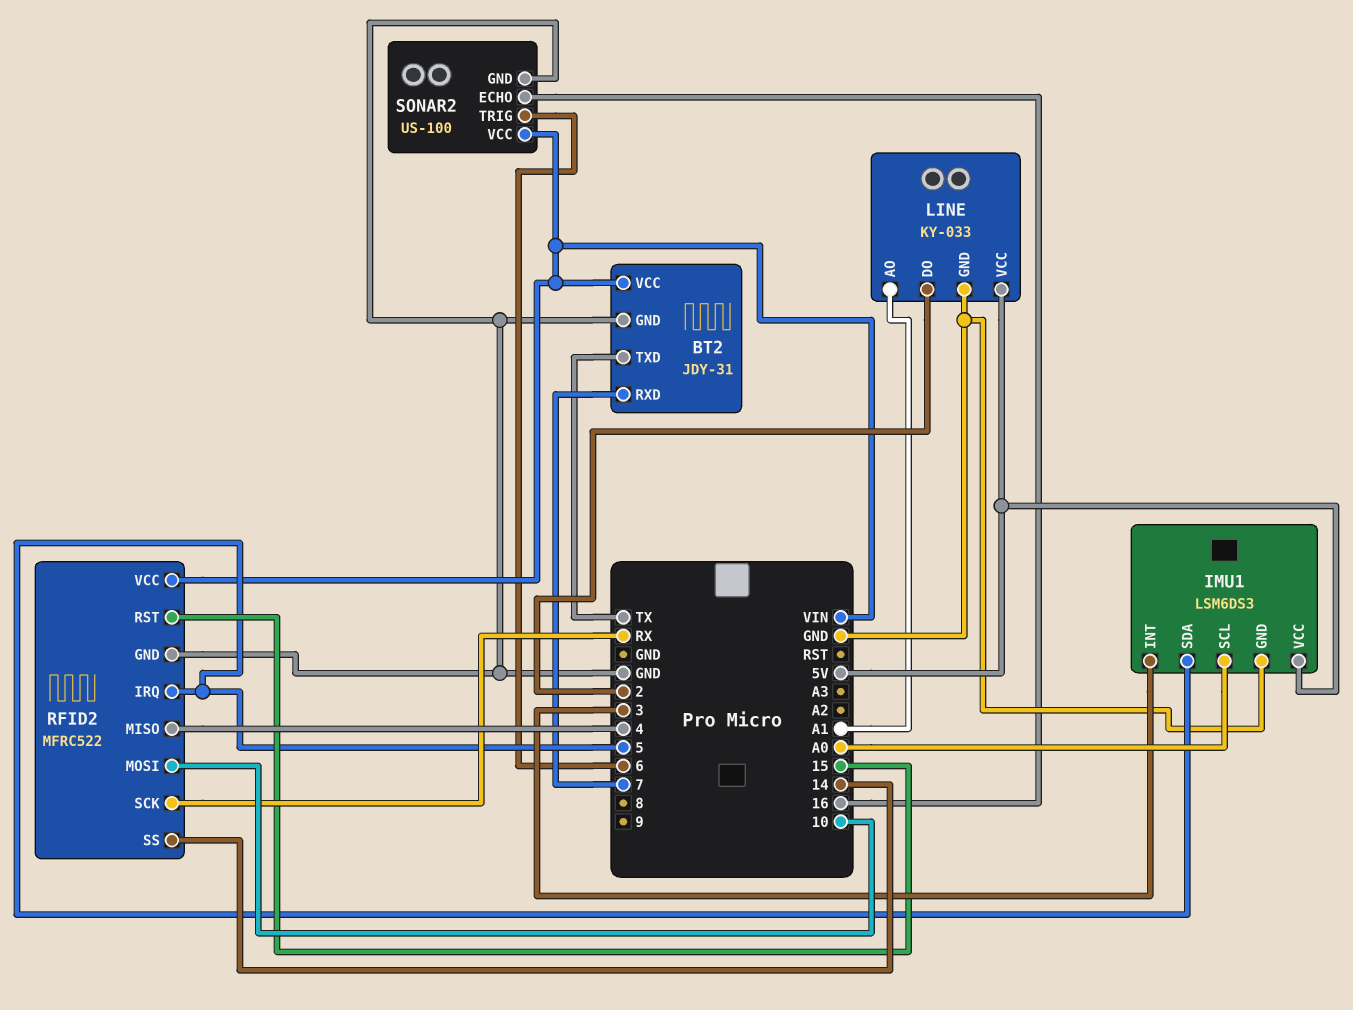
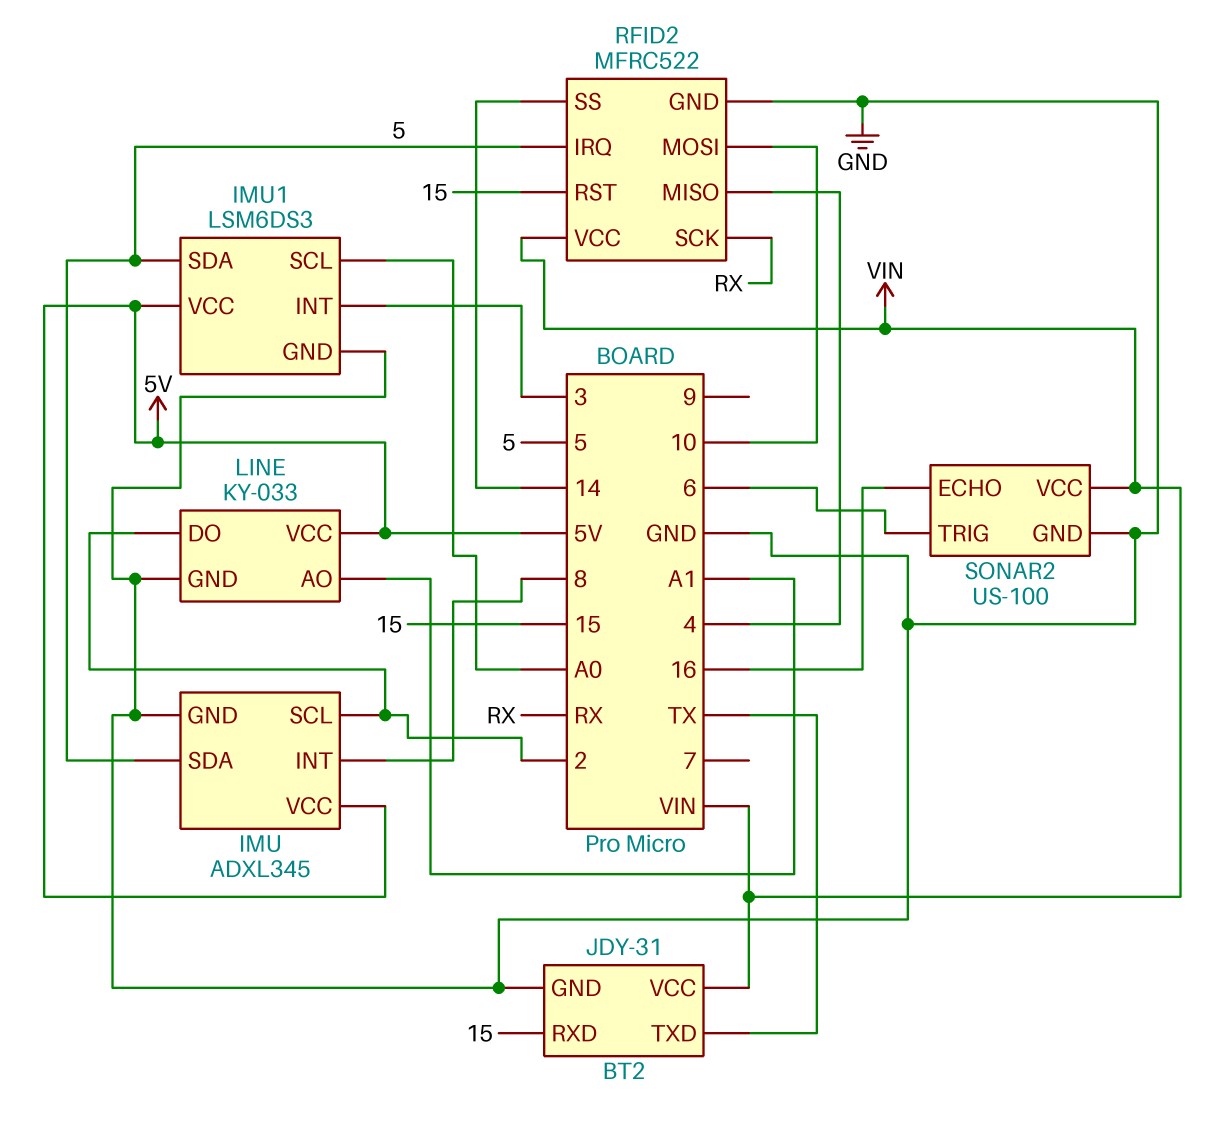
BT2 pin RXD: 7 -> 15
IMU: none -> ADXL345
IMU pin GND: none -> GND
IMU pin INT: none -> 8
IMU pin SCL: none -> 2
IMU pin SDA: none -> 5
IMU pin VCC: none -> 5V

